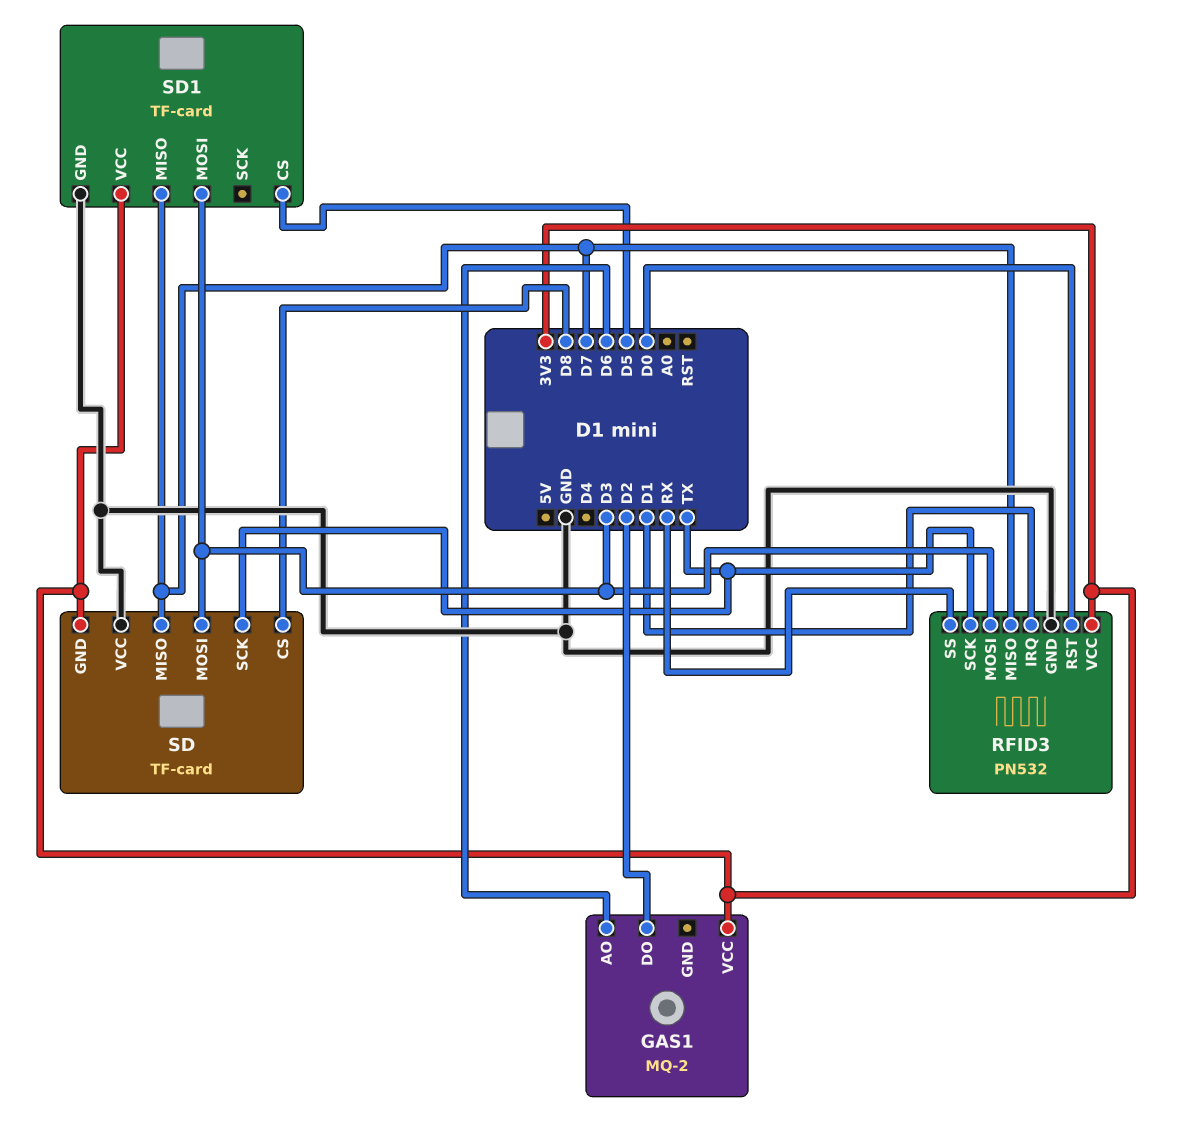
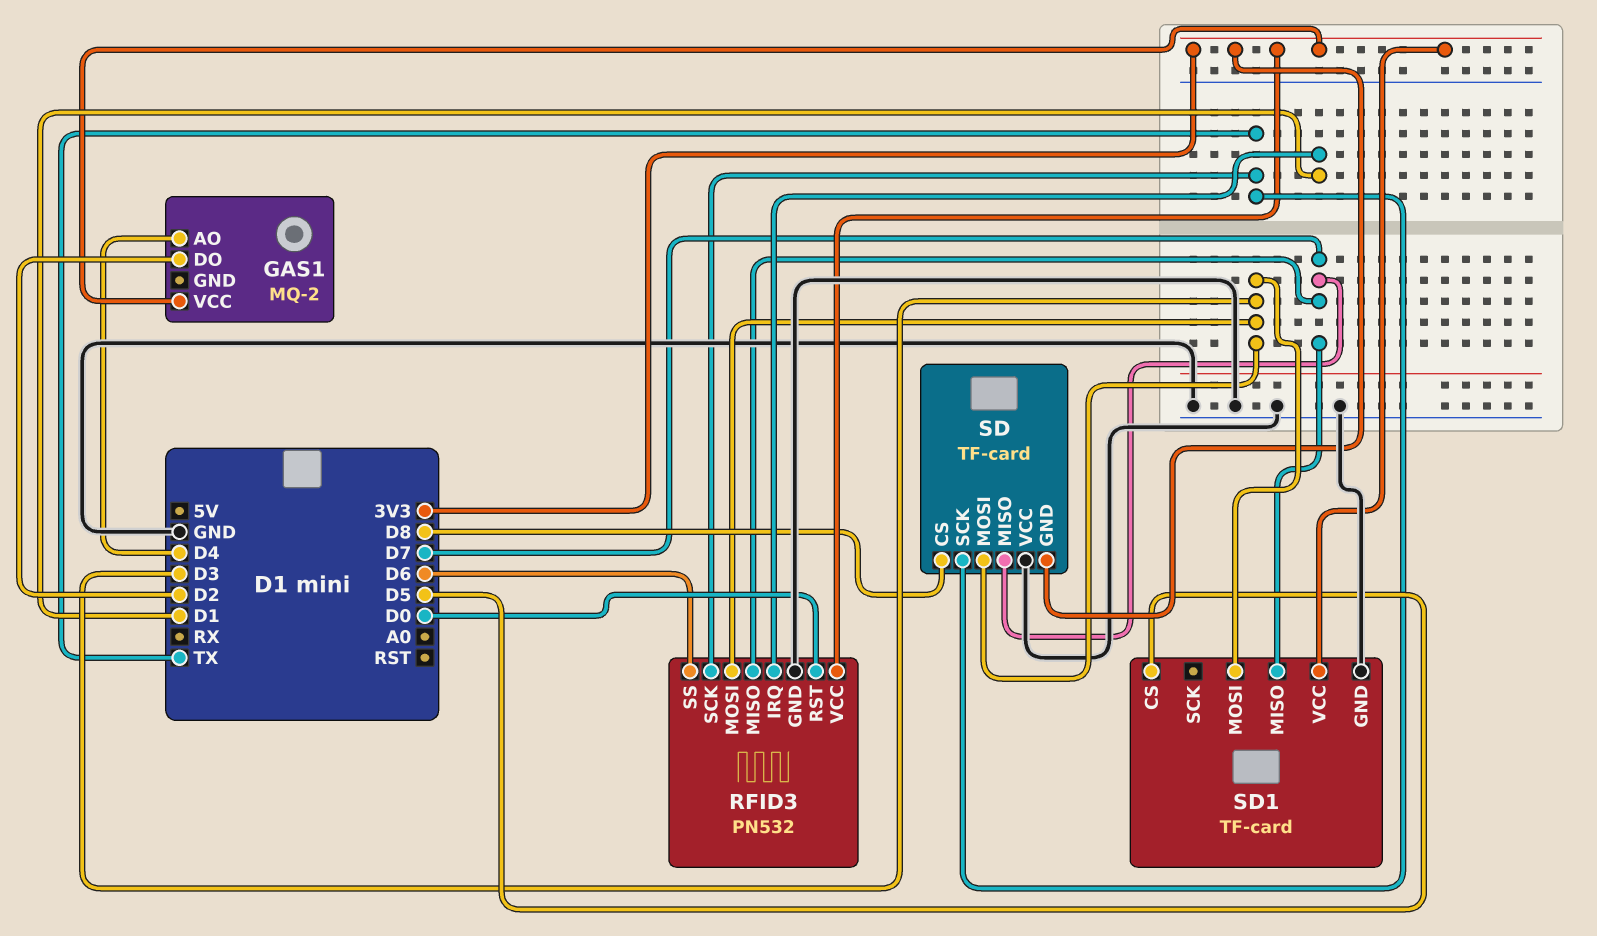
GAS1 pin AO: D6 -> D4
RFID3 pin SS: RX -> D6

